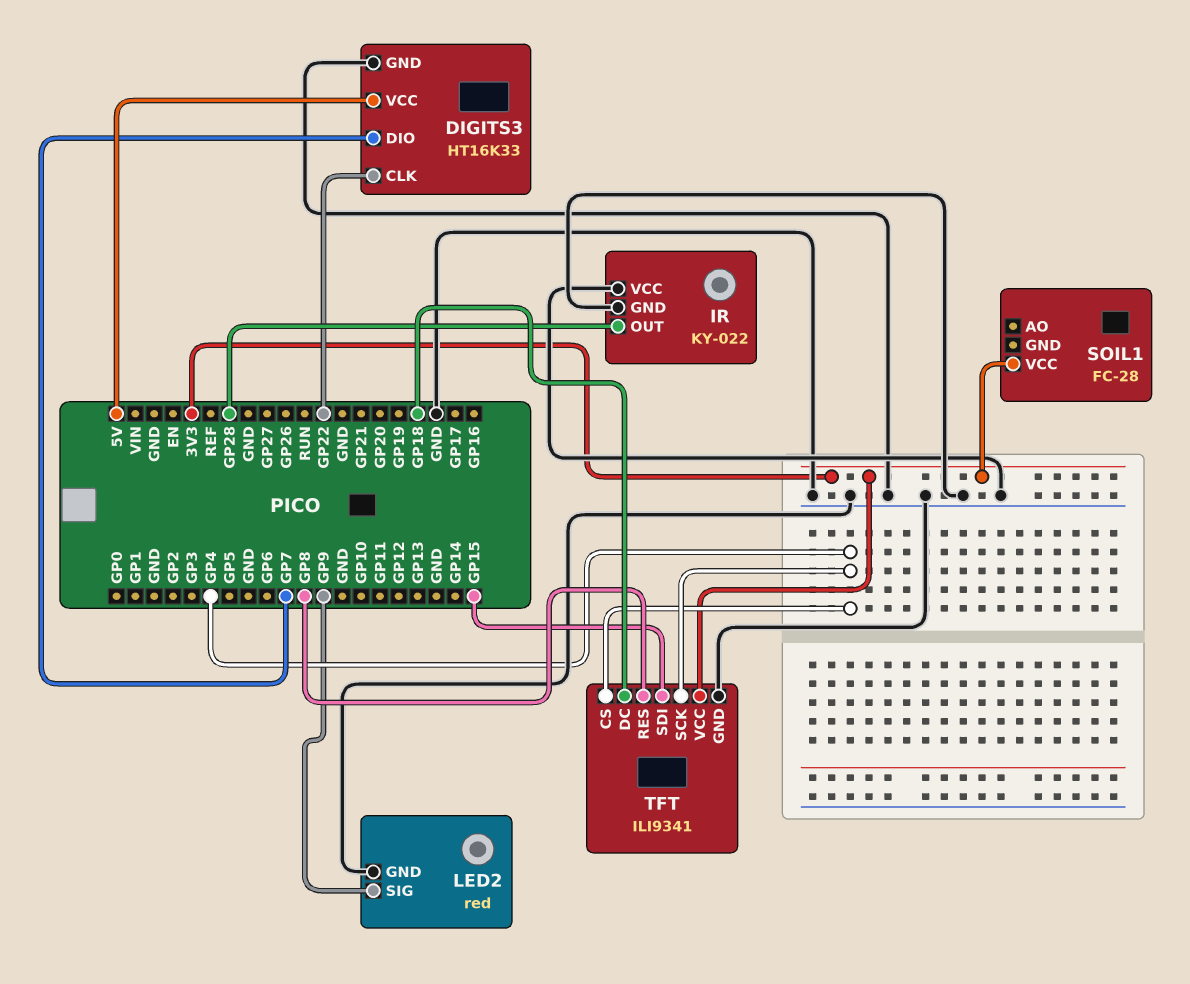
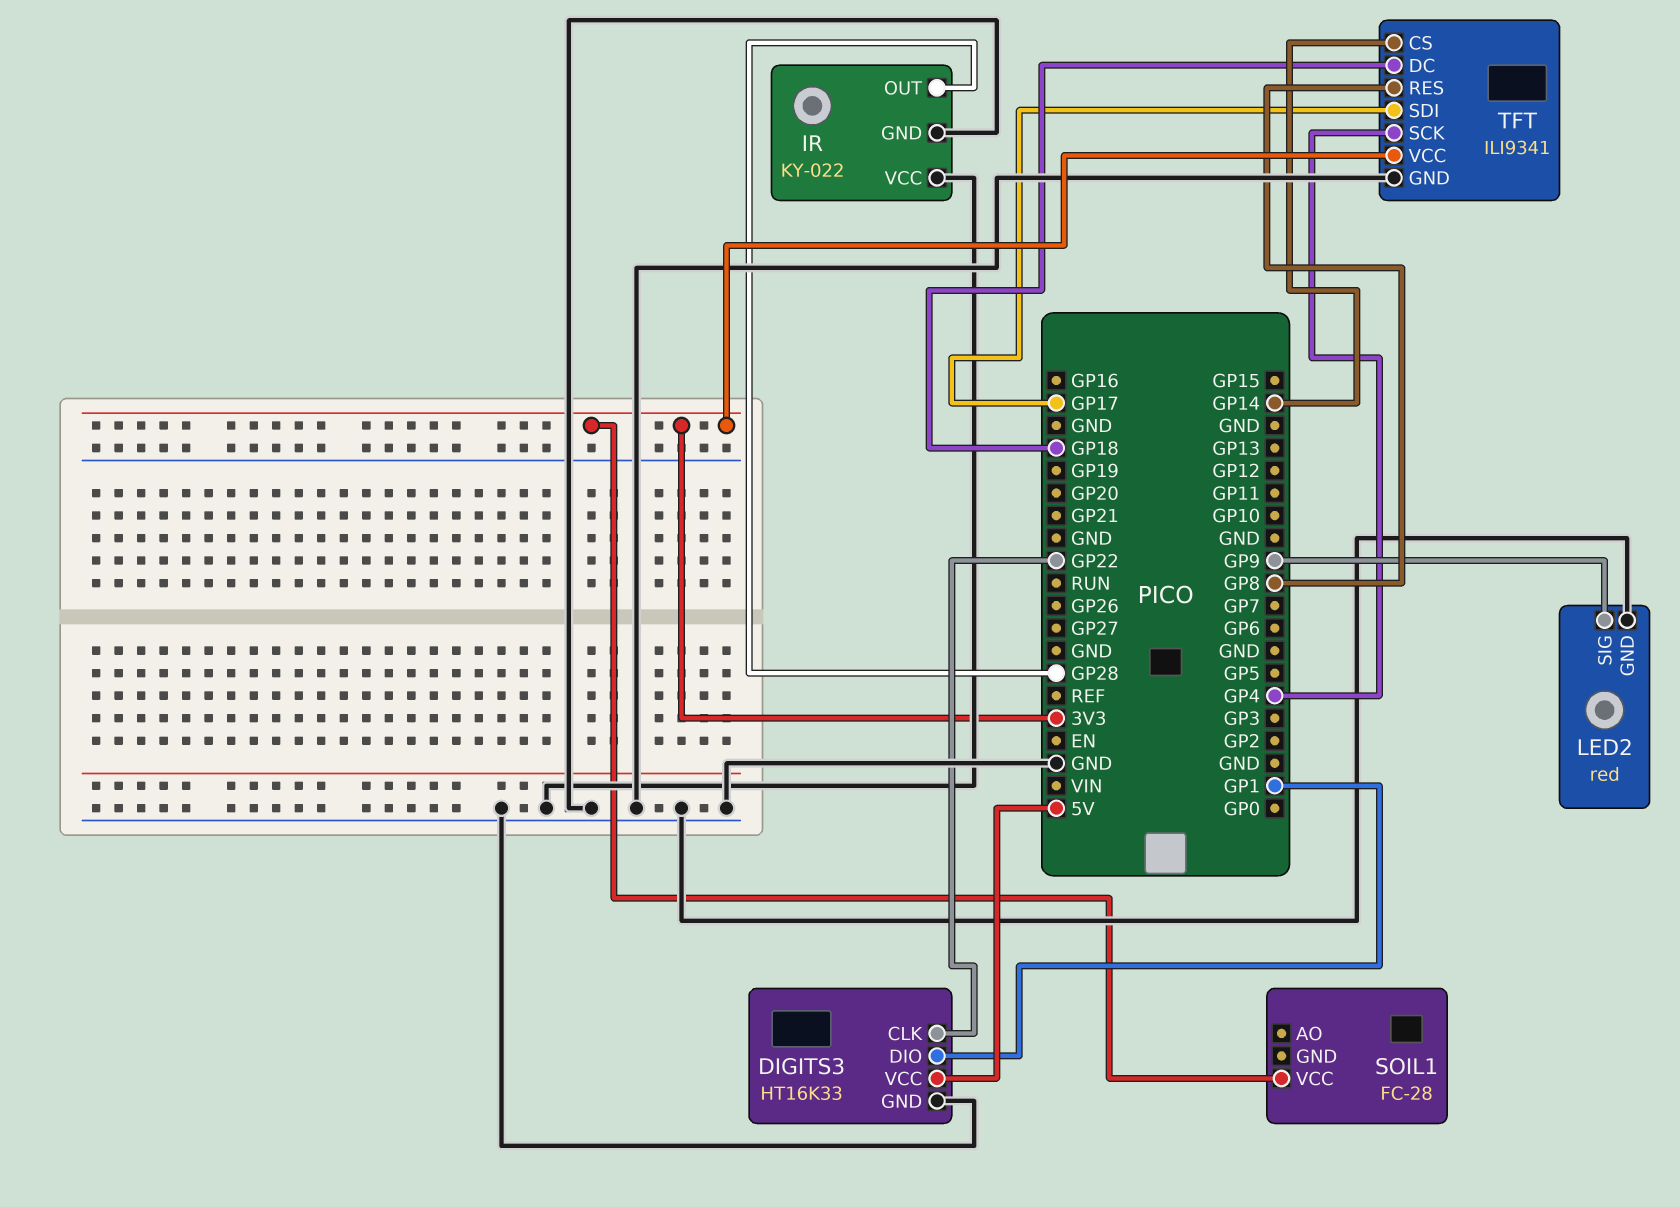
DIGITS3 pin DIO: GP7 -> GP1
TFT pin CS: GP4 -> GP14
TFT pin SDI: GP15 -> GP17

